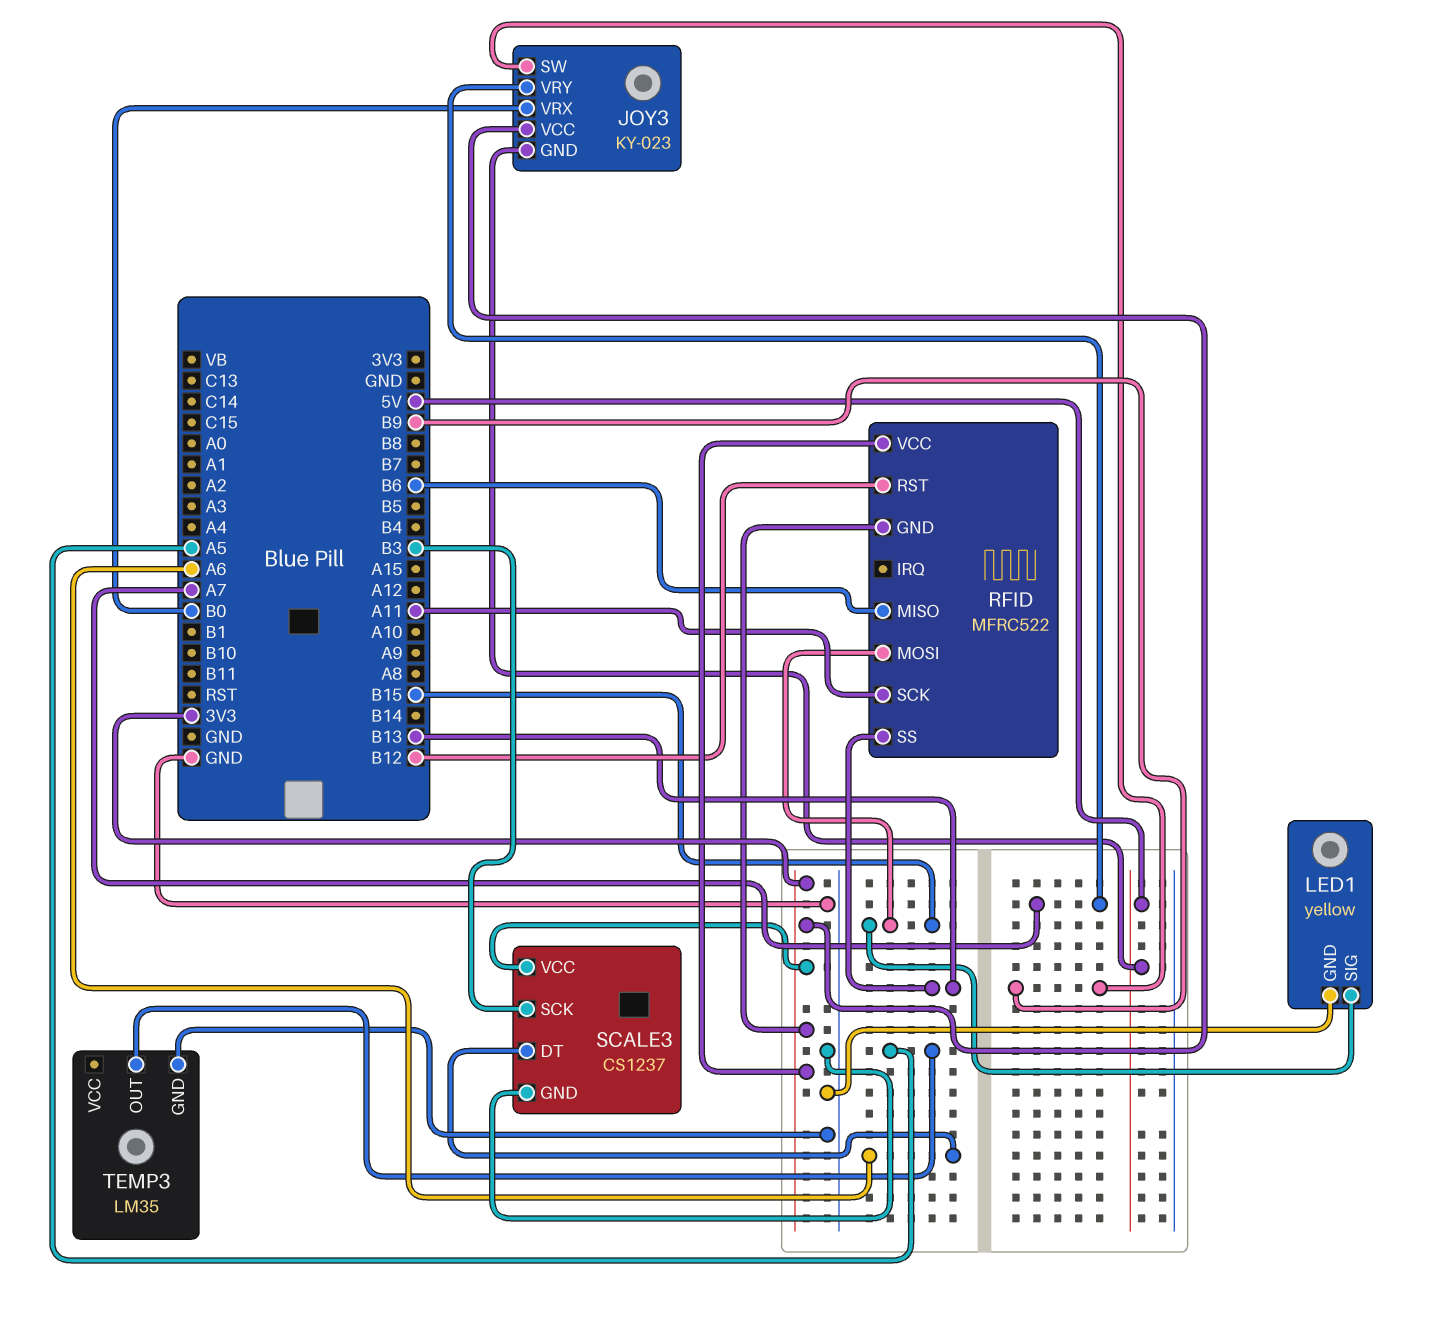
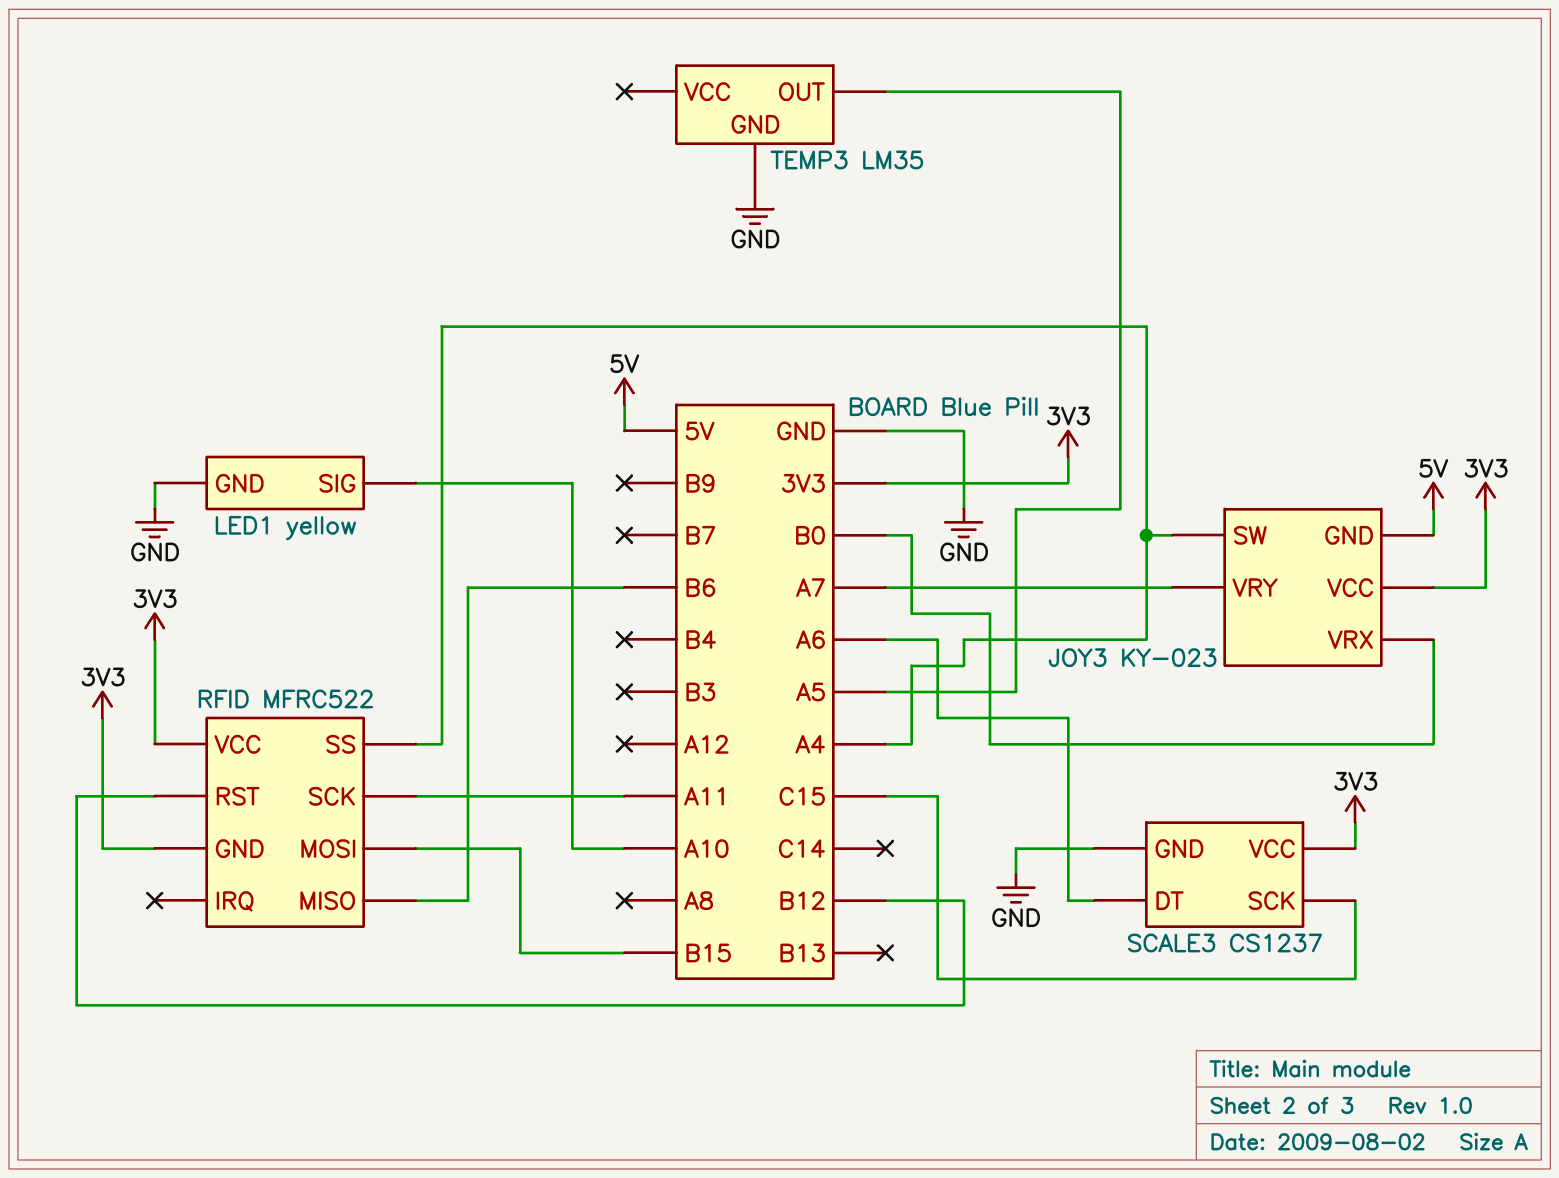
JOY3 pin SW: B9 -> A4
LED1 pin SIG: B15 -> A10
RFID pin SS: B13 -> A4
SCALE3 pin SCK: B3 -> C15

